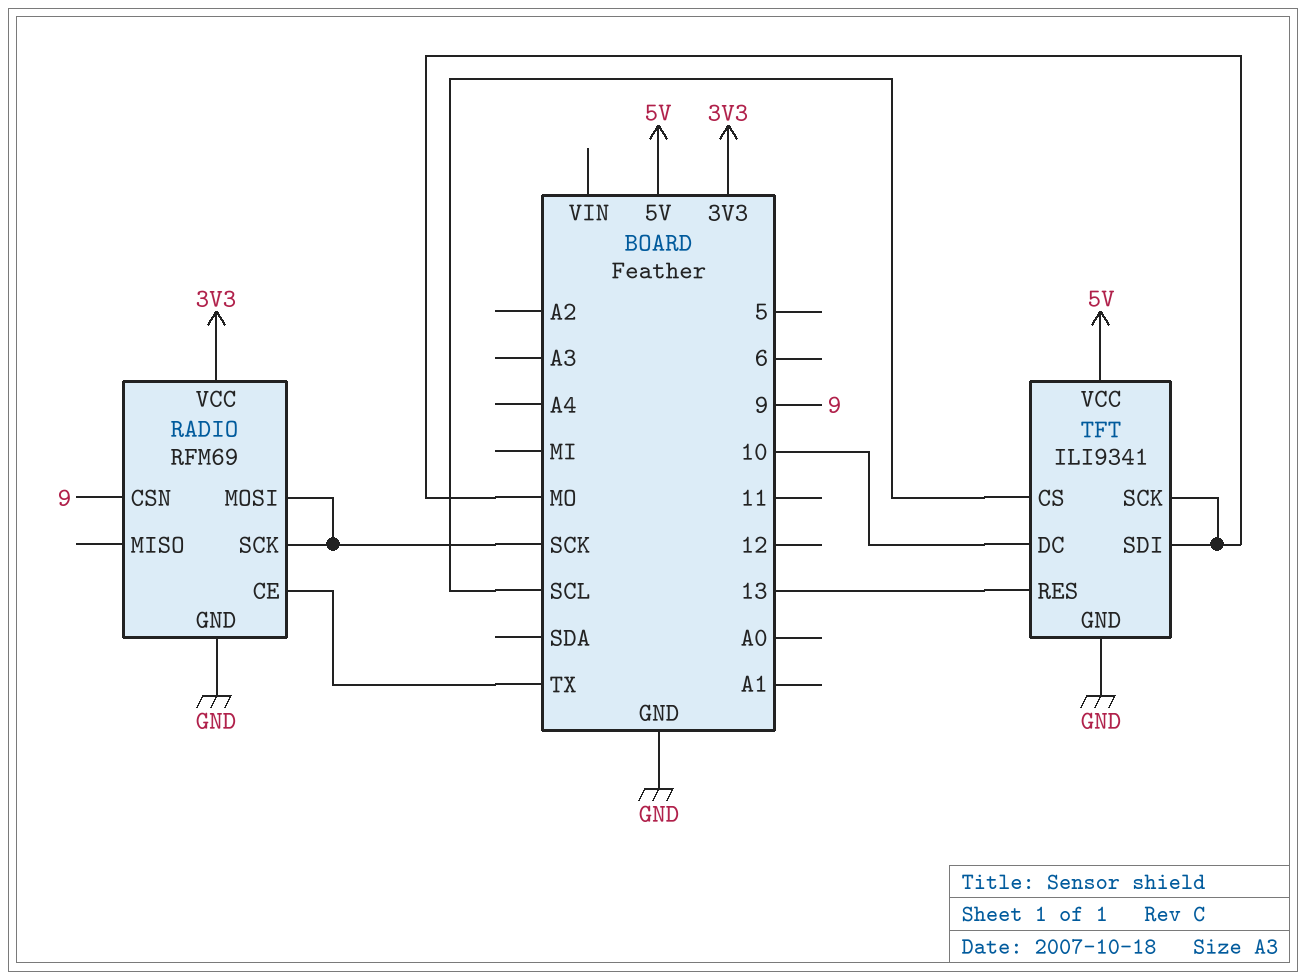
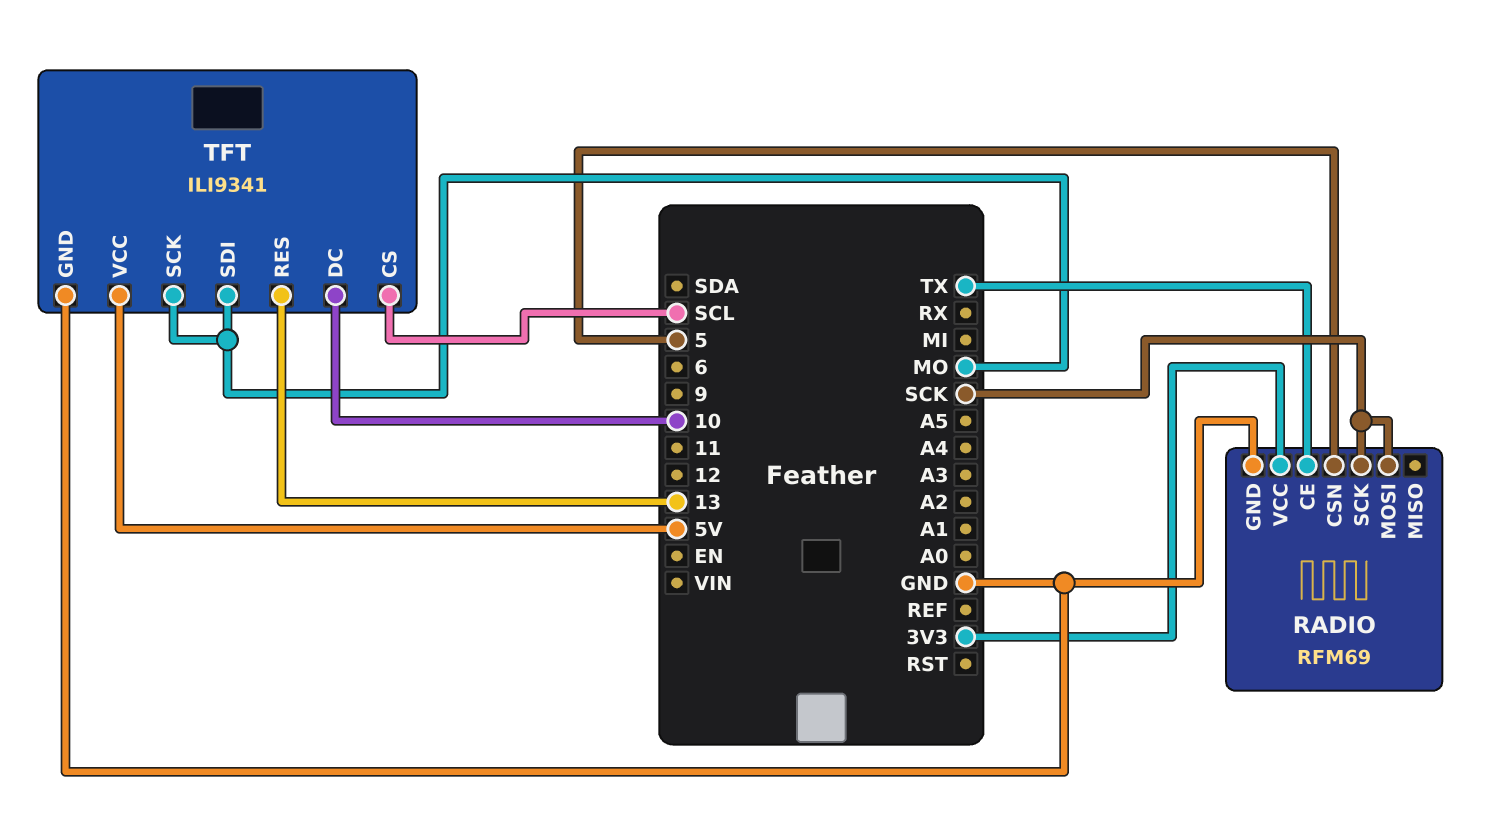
RADIO pin CSN: 9 -> 5

